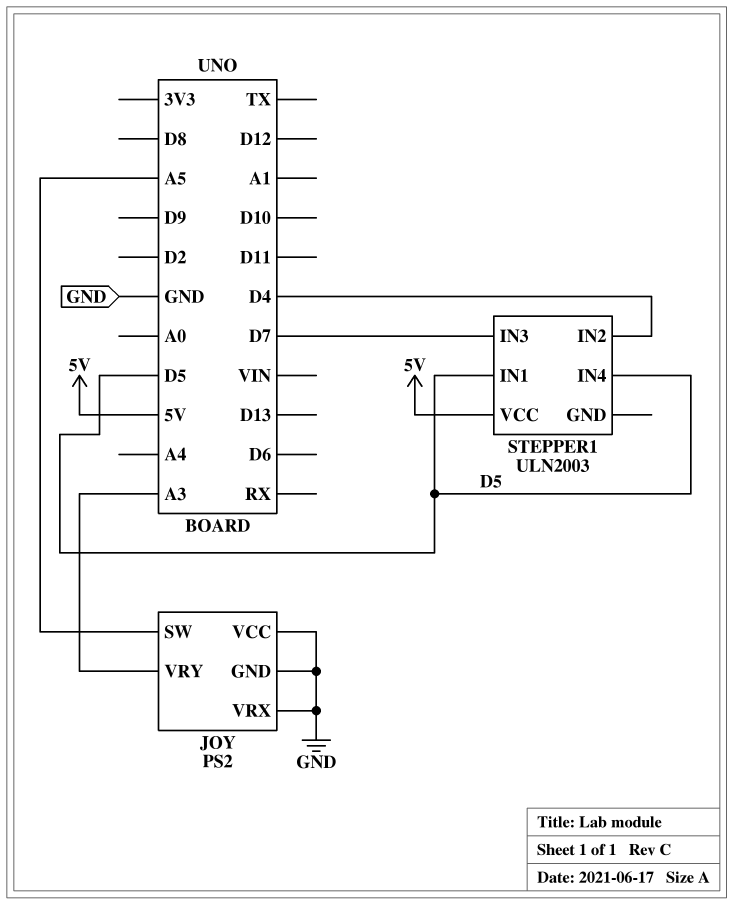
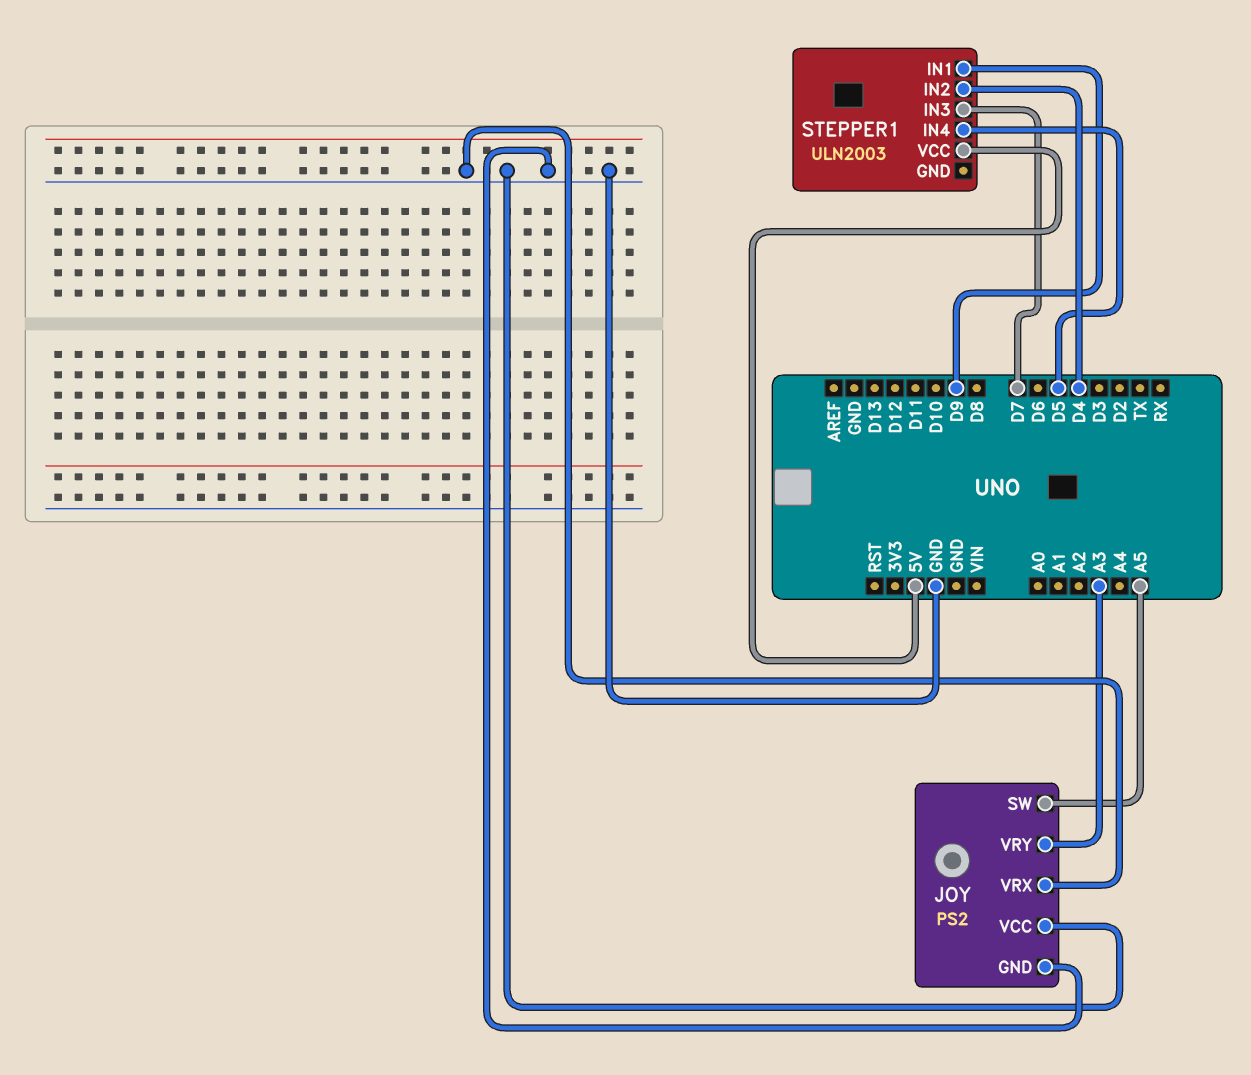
STEPPER1 pin IN1: D5 -> D9

